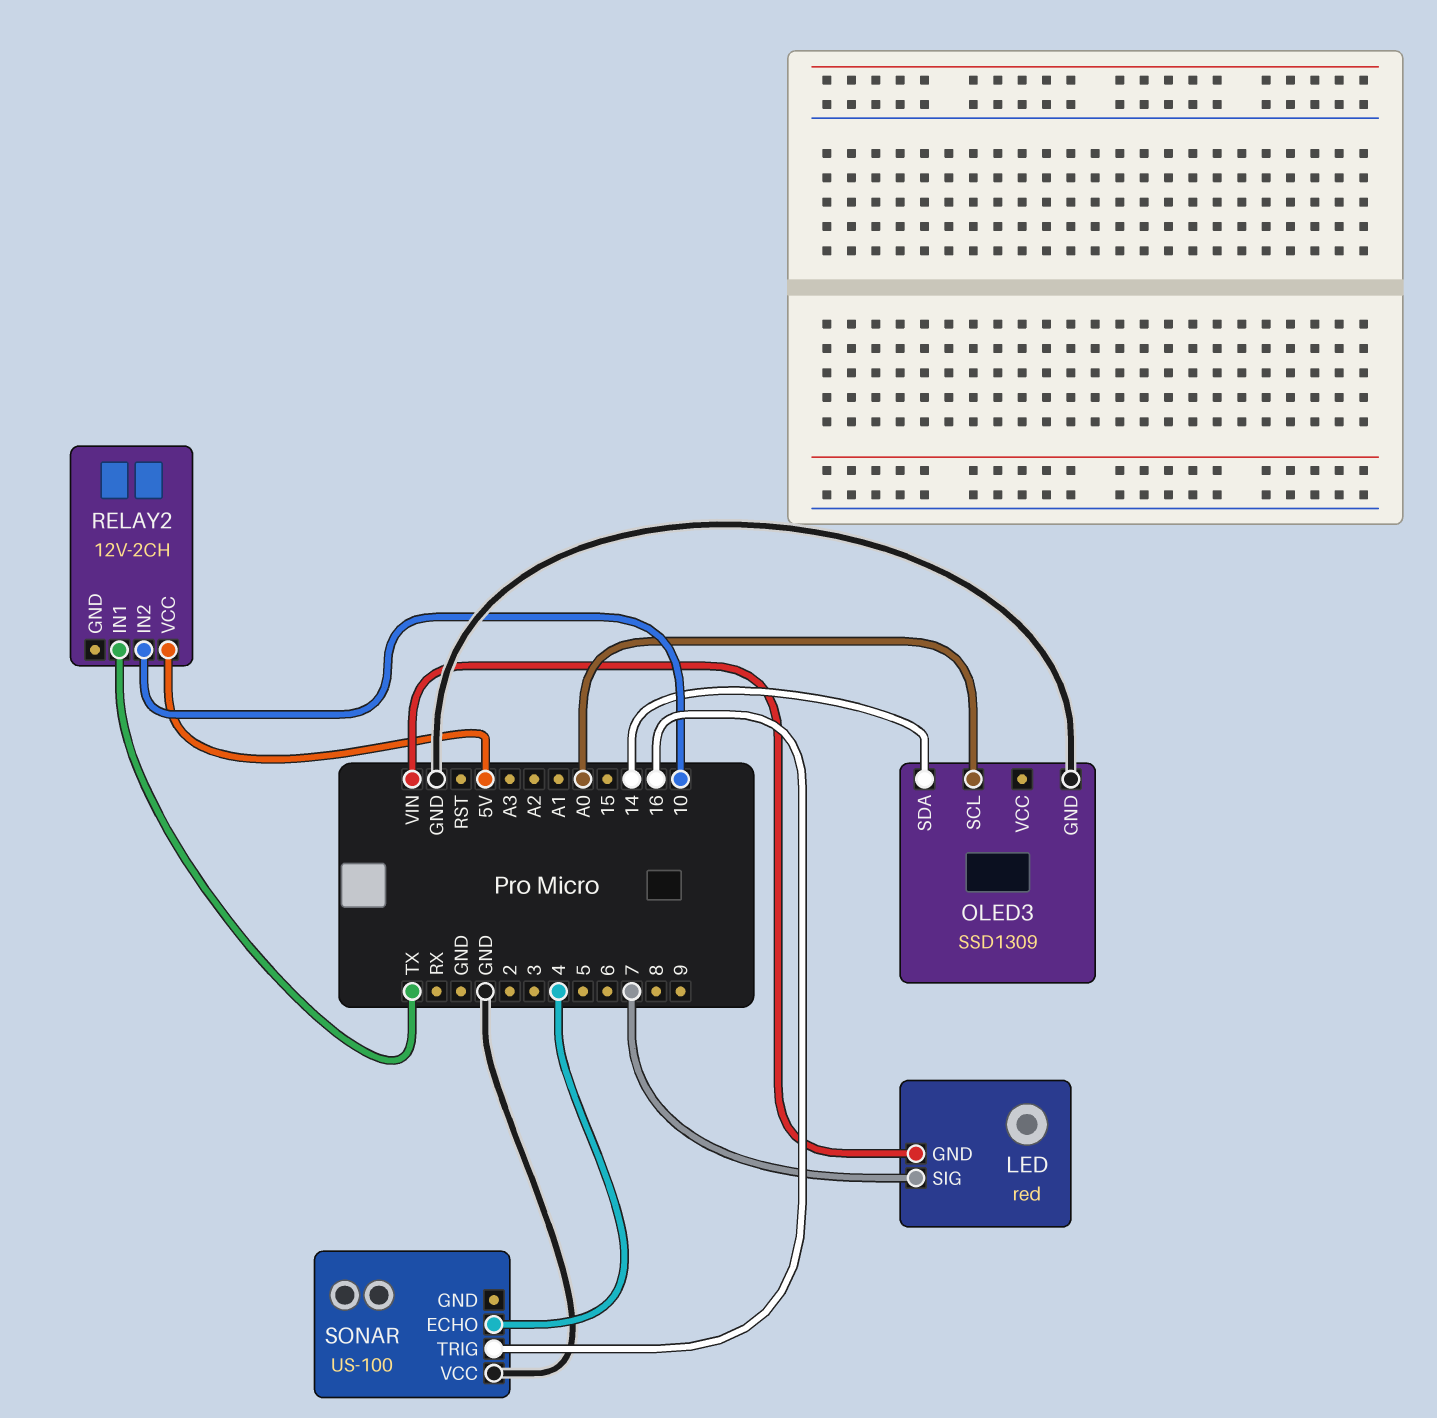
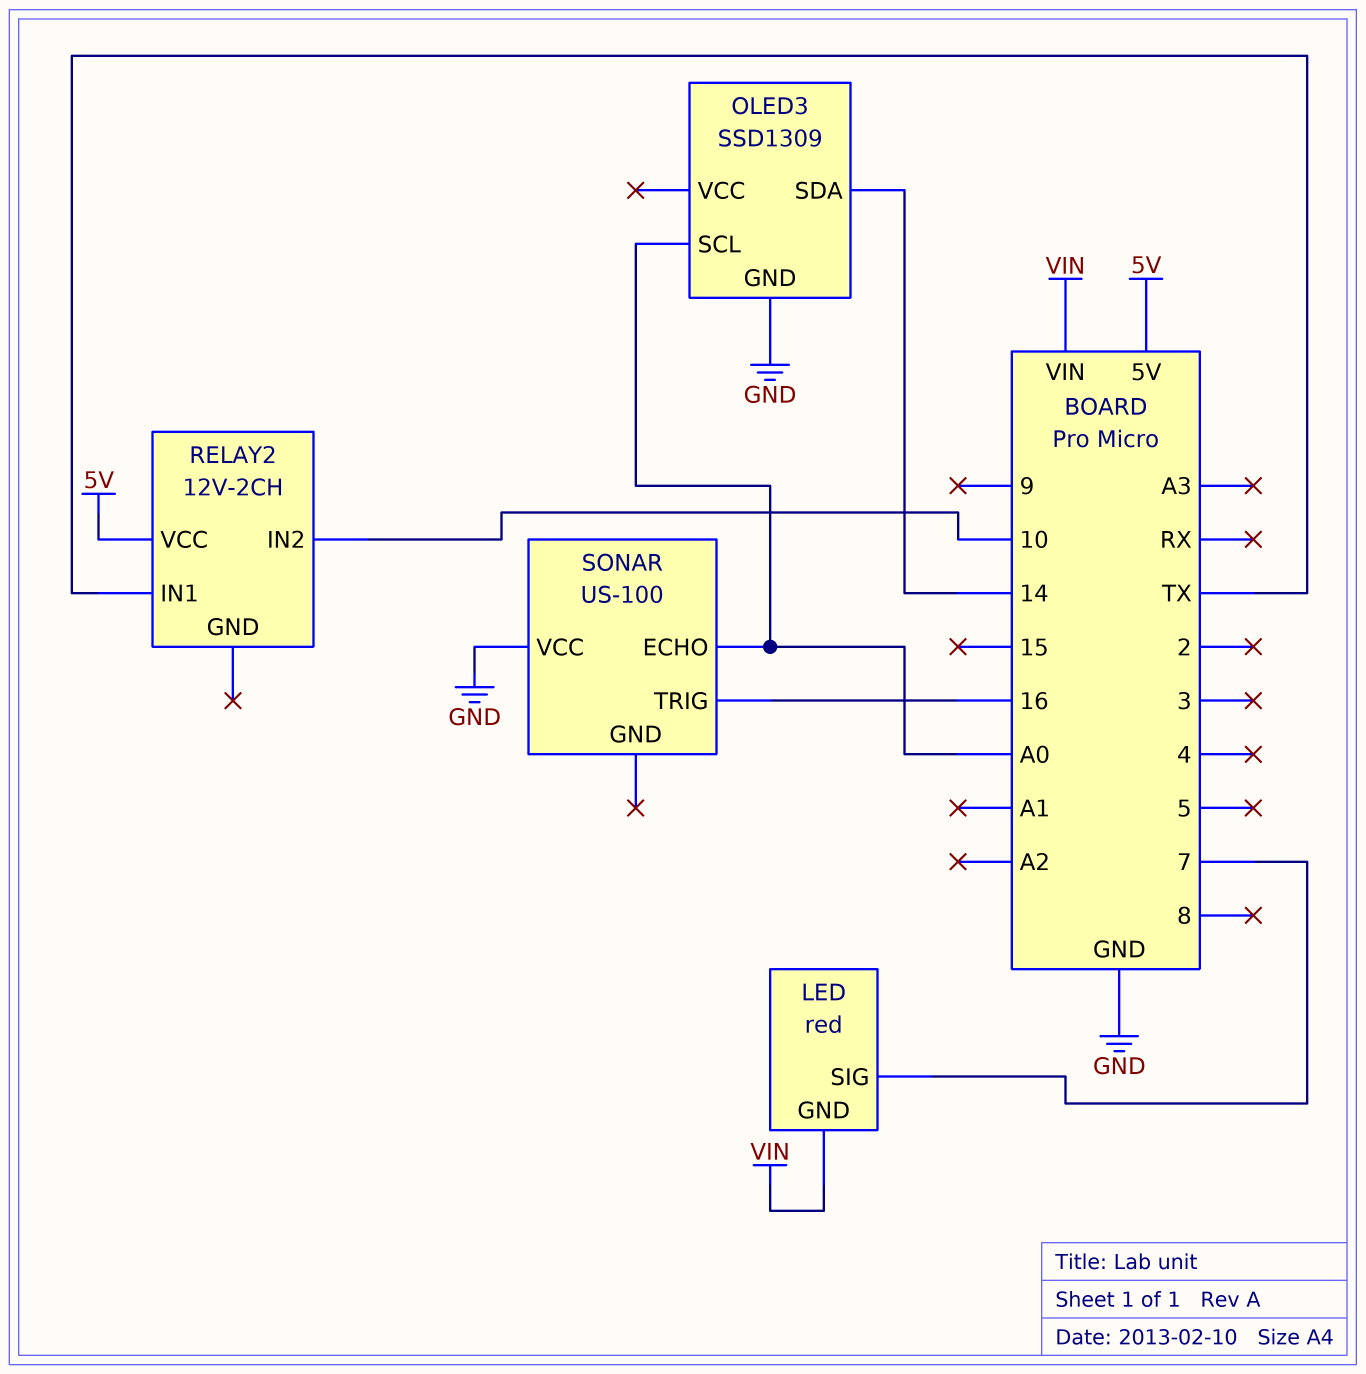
SONAR pin ECHO: 4 -> A0

